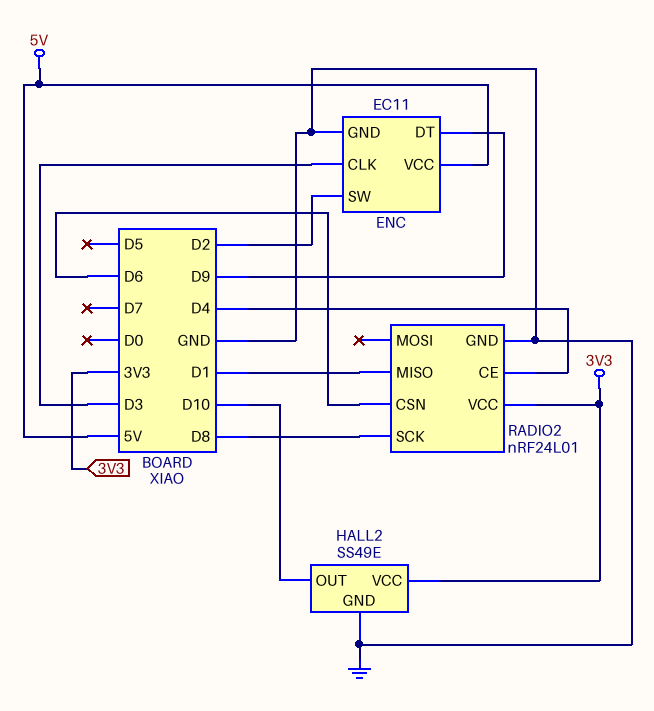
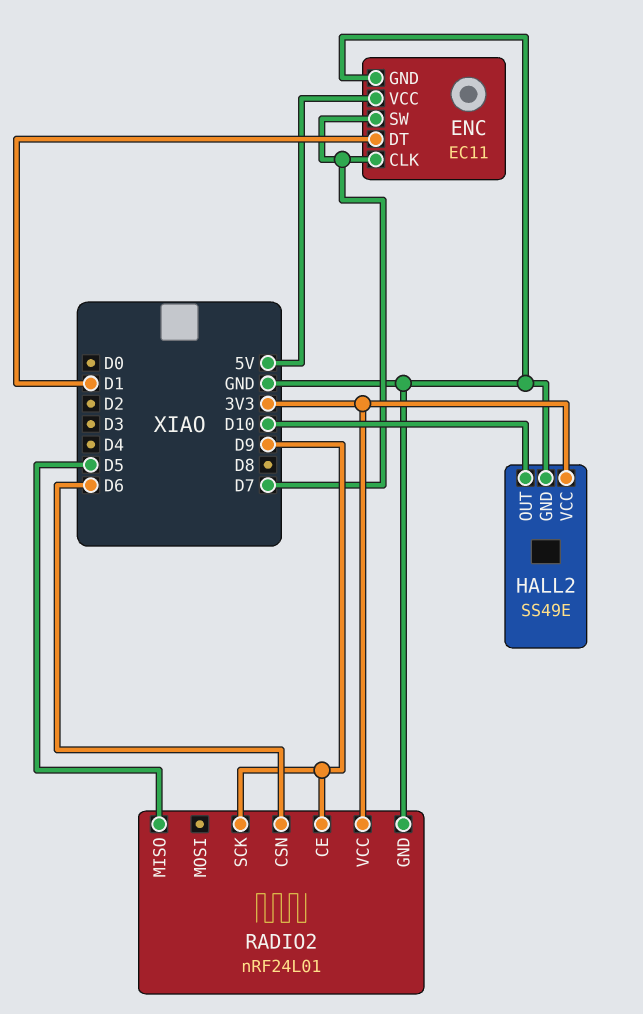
ENC pin CLK: D3 -> D7
ENC pin DT: D9 -> D1
ENC pin SW: D2 -> D7
RADIO2 pin CE: D4 -> D9
RADIO2 pin MISO: D1 -> D5
RADIO2 pin SCK: D8 -> D9

